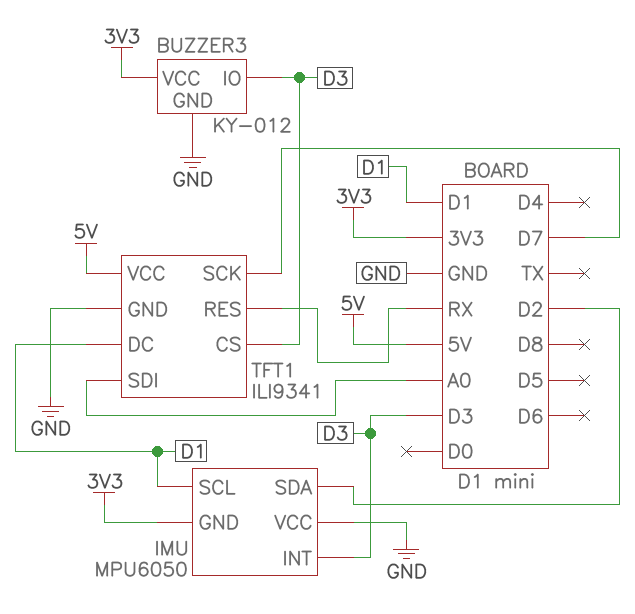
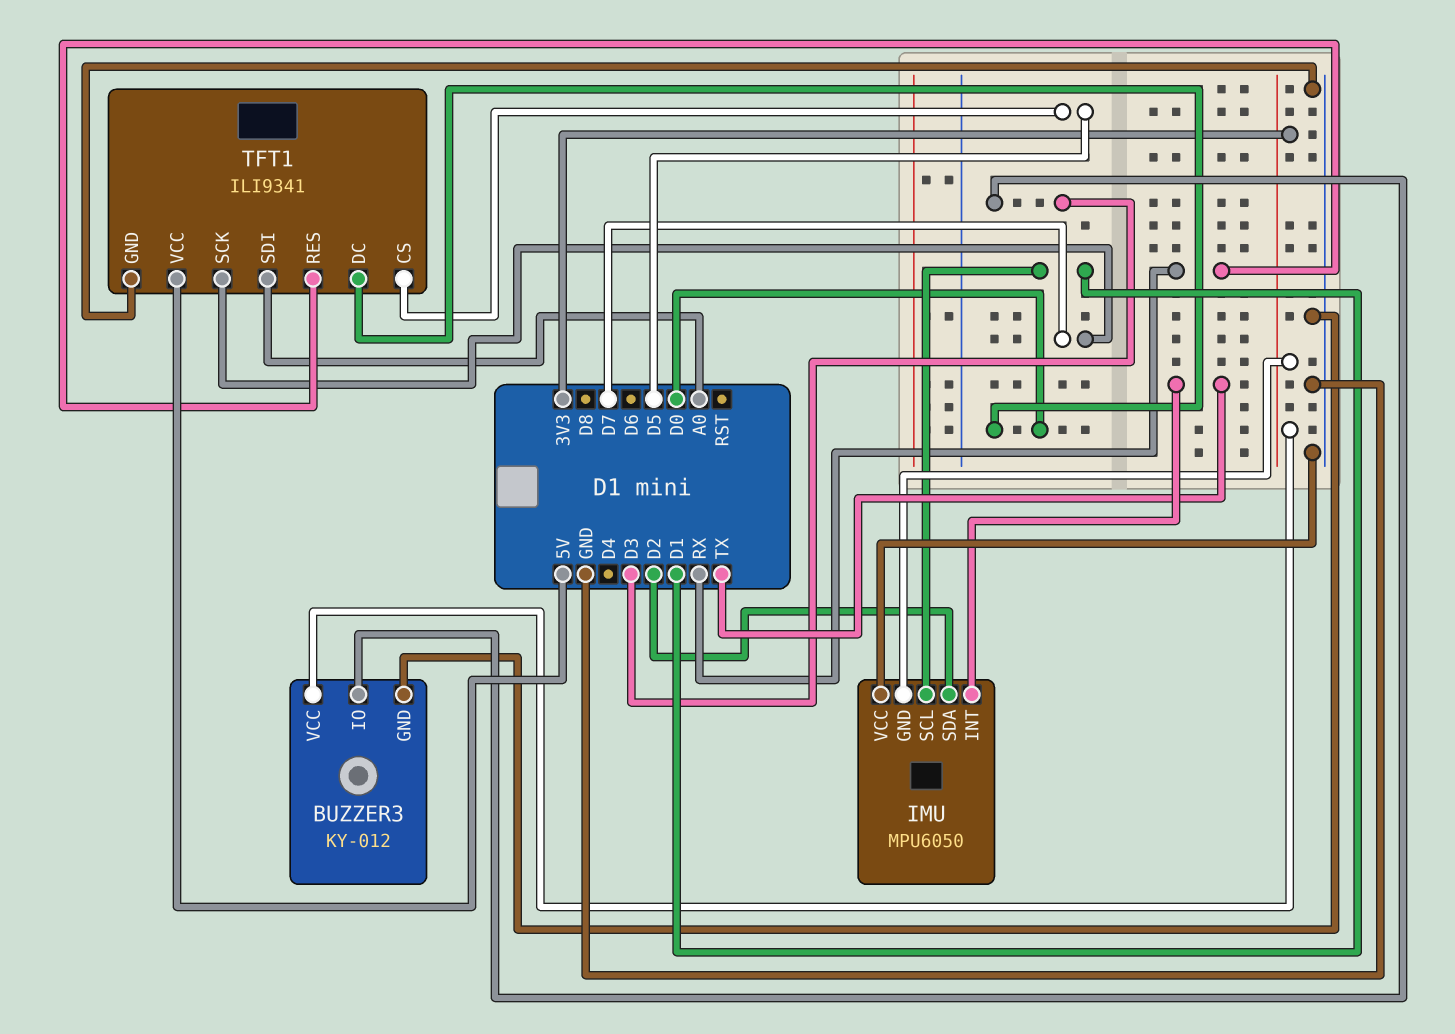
IMU pin INT: D3 -> TX
TFT1 pin CS: D3 -> D5
TFT1 pin DC: D1 -> D0

